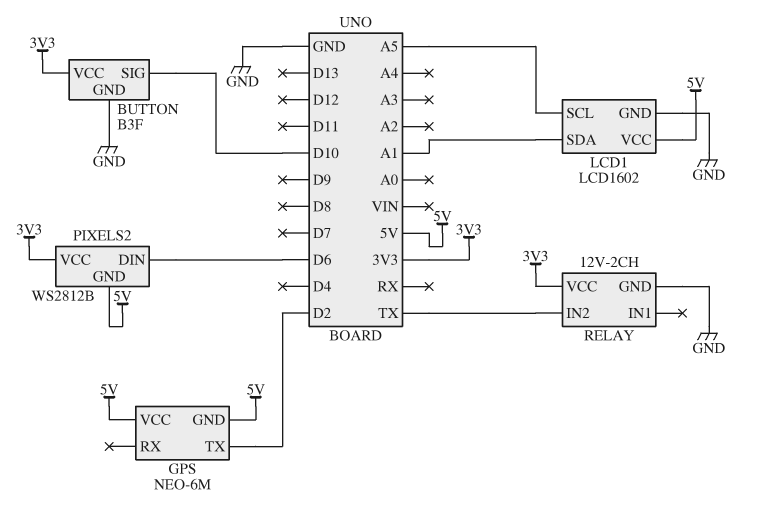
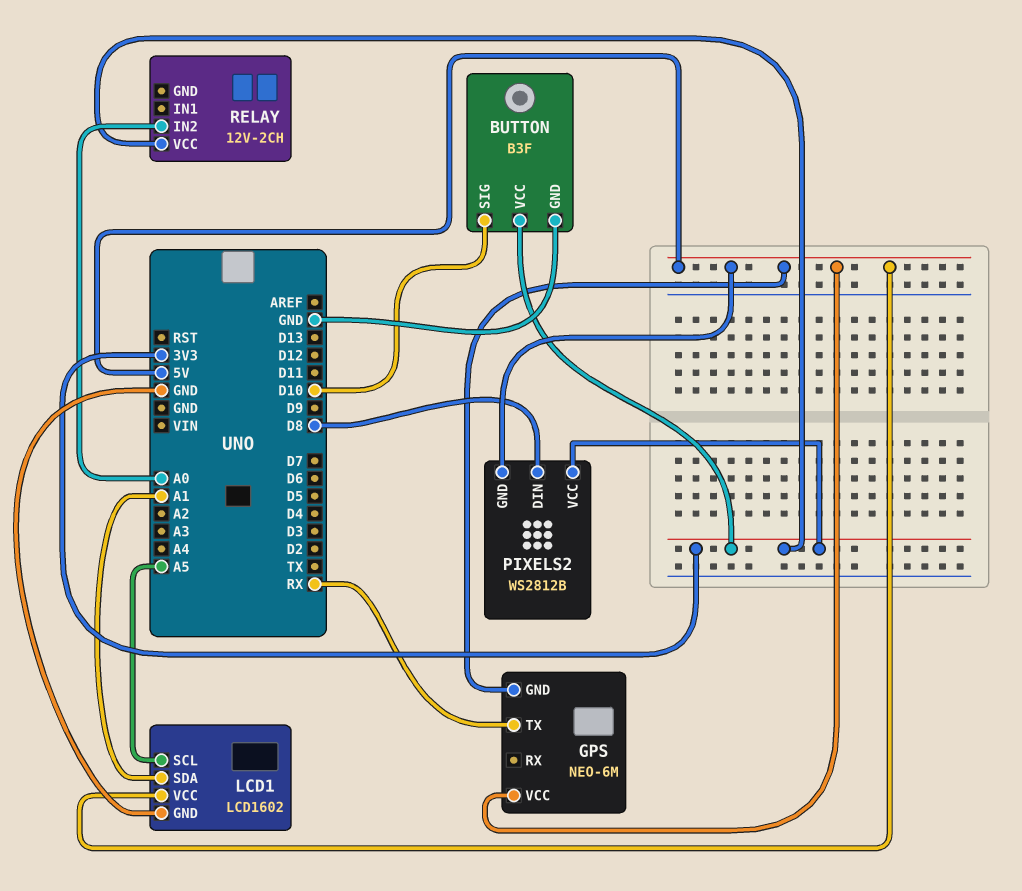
GPS pin TX: D2 -> RX
PIXELS2 pin DIN: D6 -> D8
RELAY pin GND: GND -> none
RELAY pin IN2: TX -> A0

